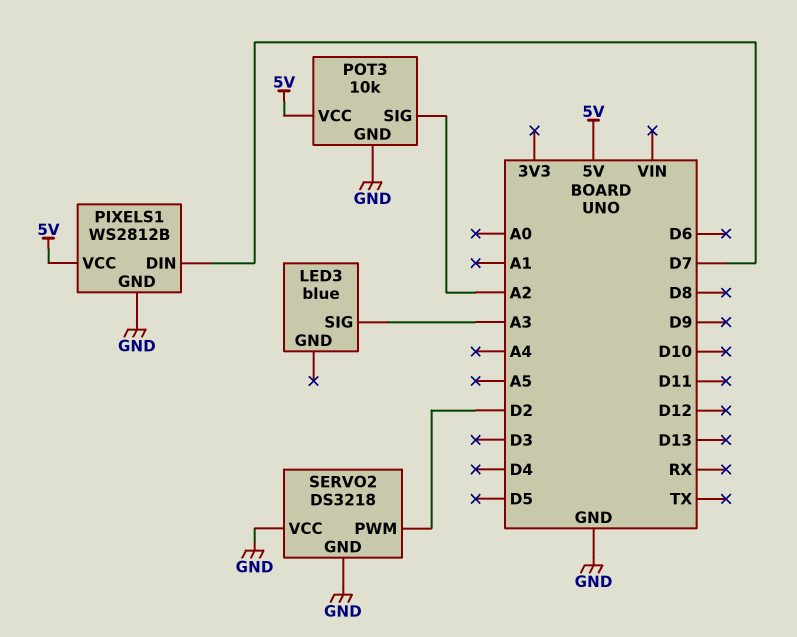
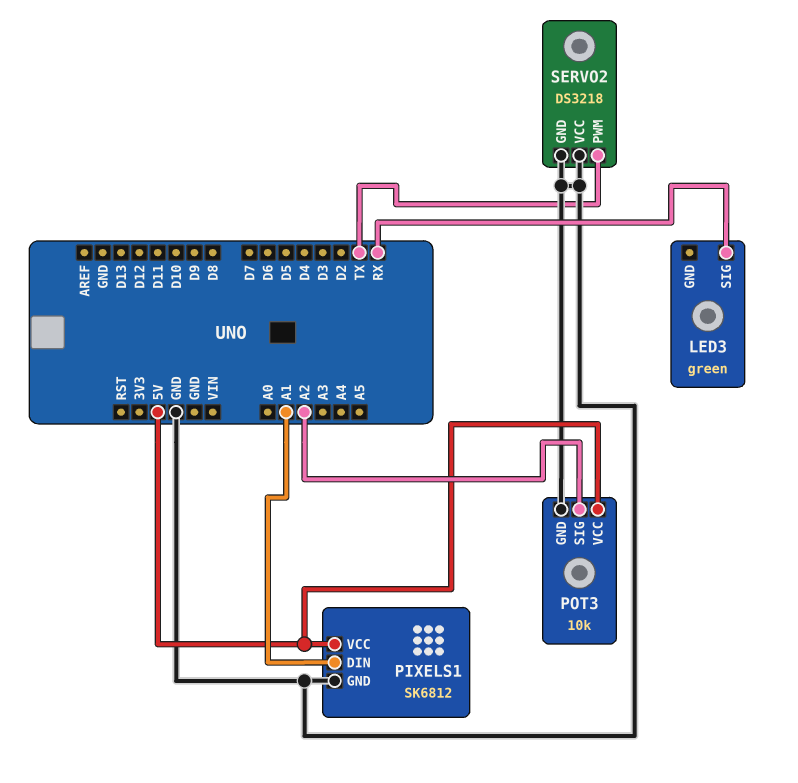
LED3: blue -> green
LED3 pin SIG: A3 -> RX
PIXELS1: WS2812B -> SK6812
PIXELS1 pin DIN: D7 -> A1
SERVO2 pin PWM: D2 -> TX

